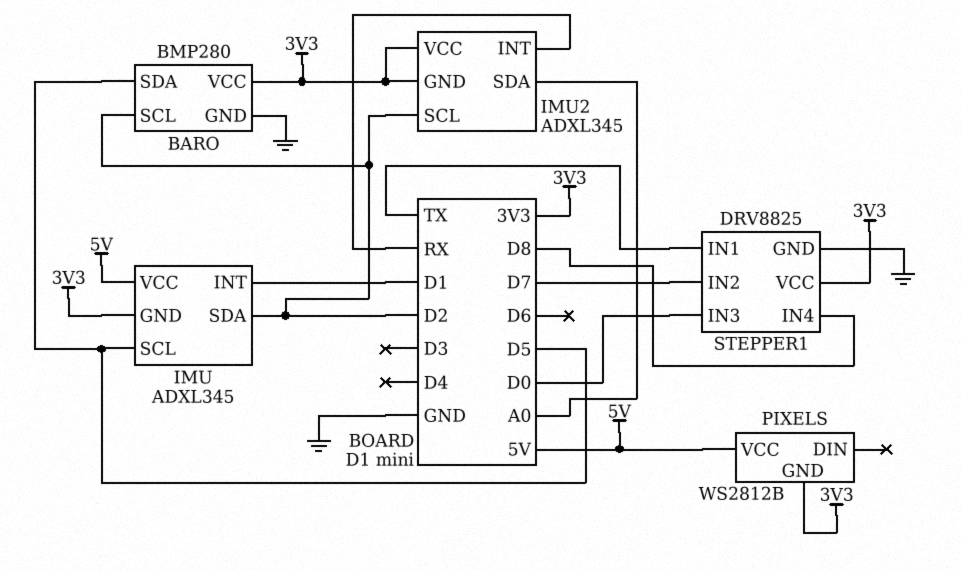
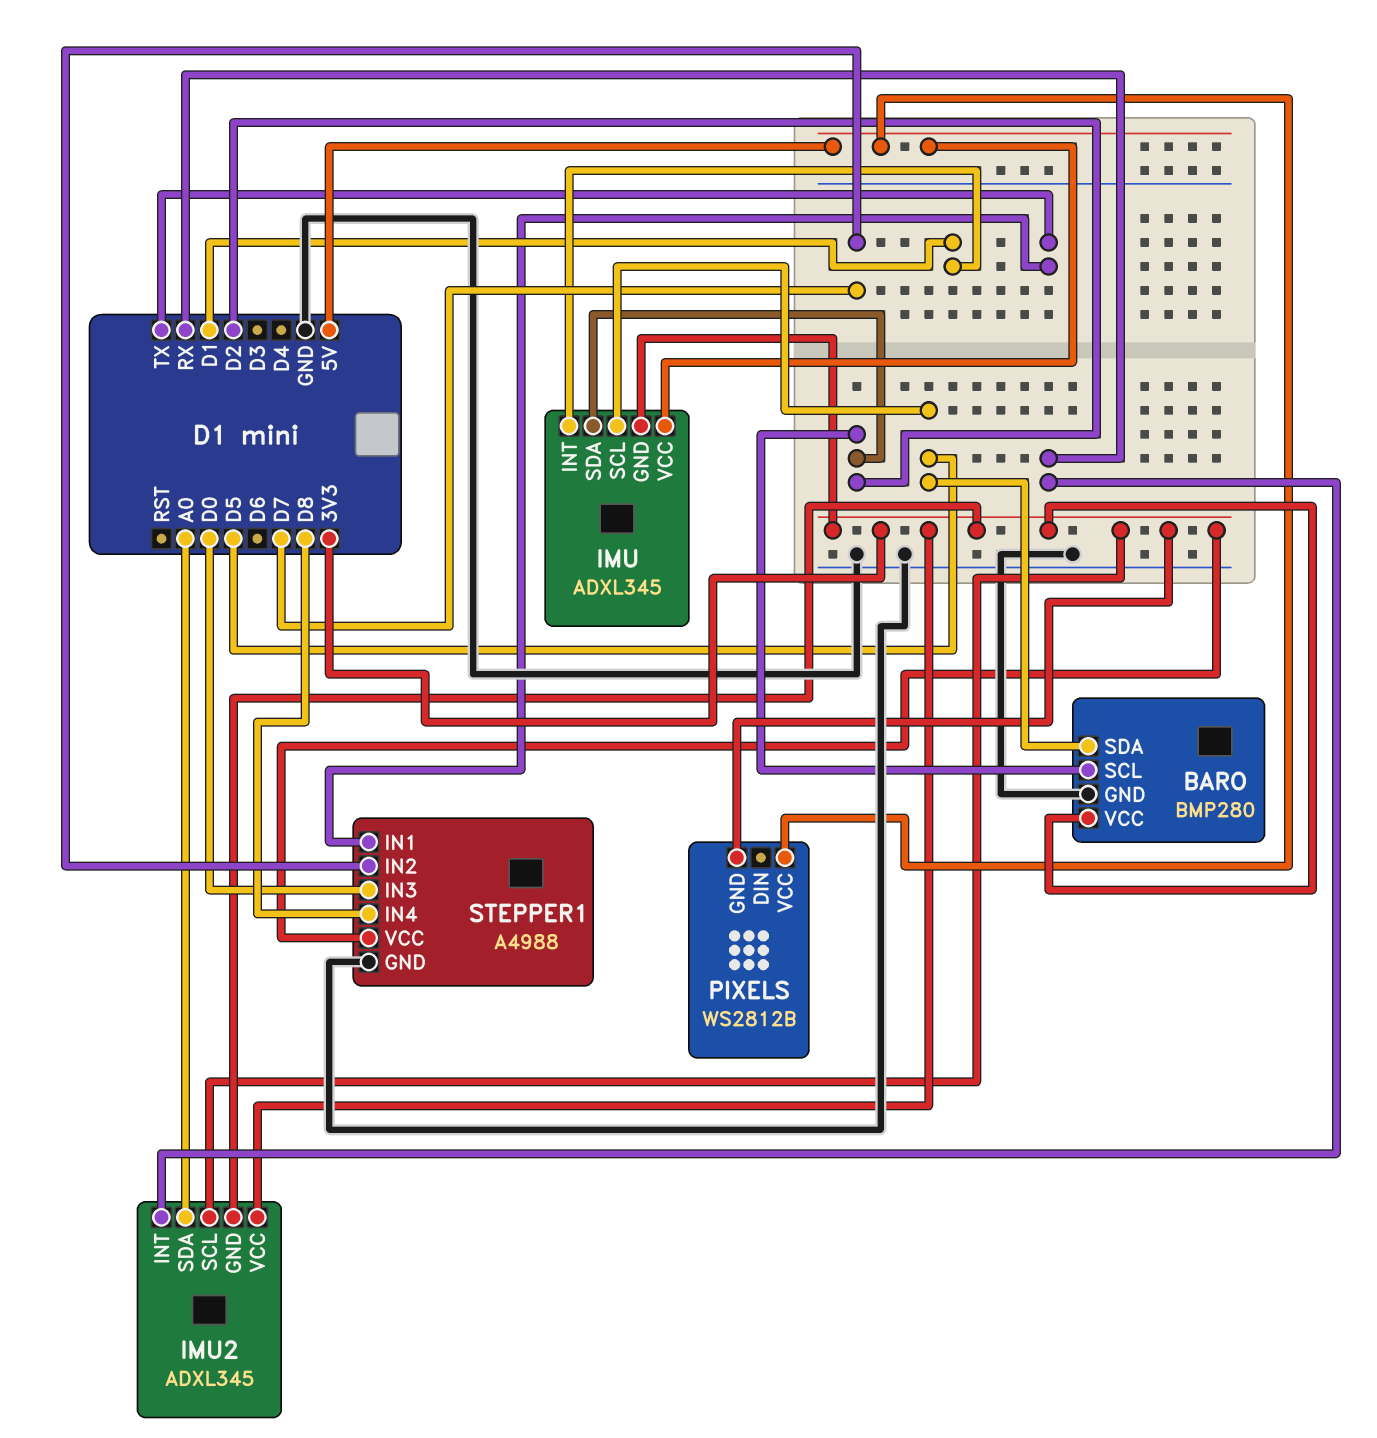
IMU2 pin SCL: D2 -> 3V3
STEPPER1: DRV8825 -> A4988

